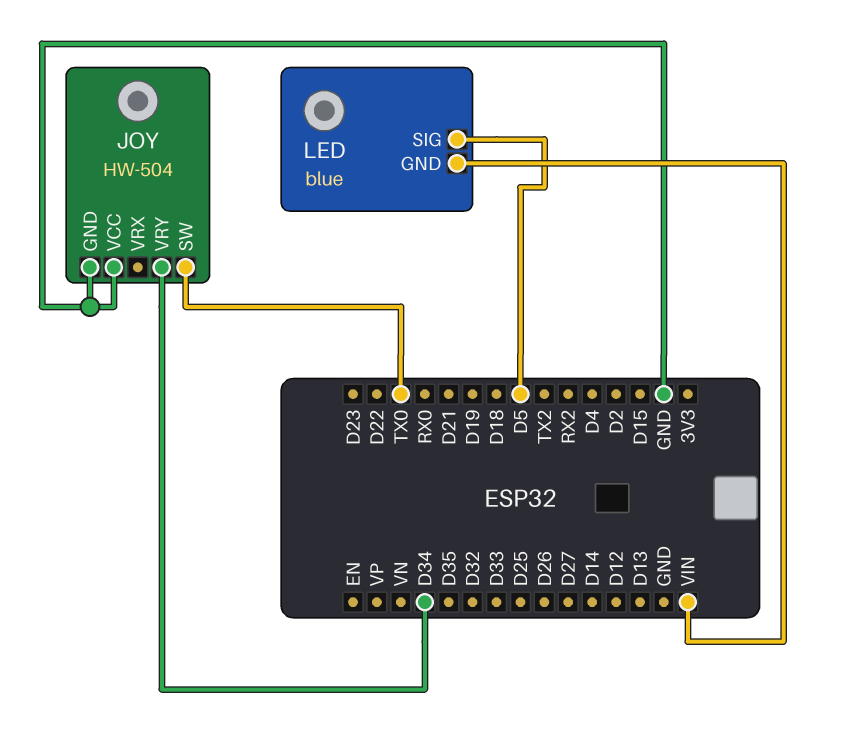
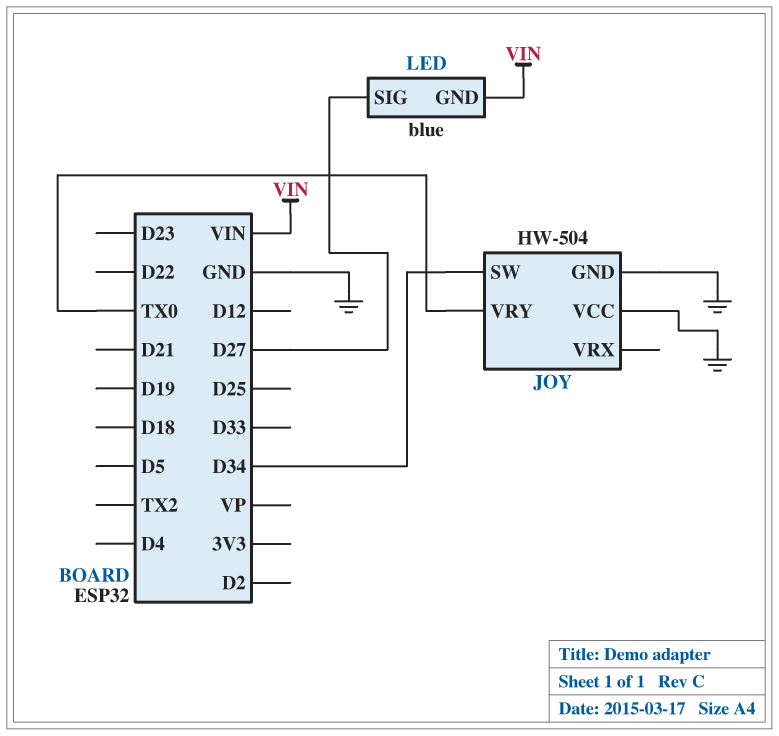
JOY pin SW: TX0 -> D34
JOY pin VRY: D34 -> TX0
LED pin SIG: D5 -> D27

